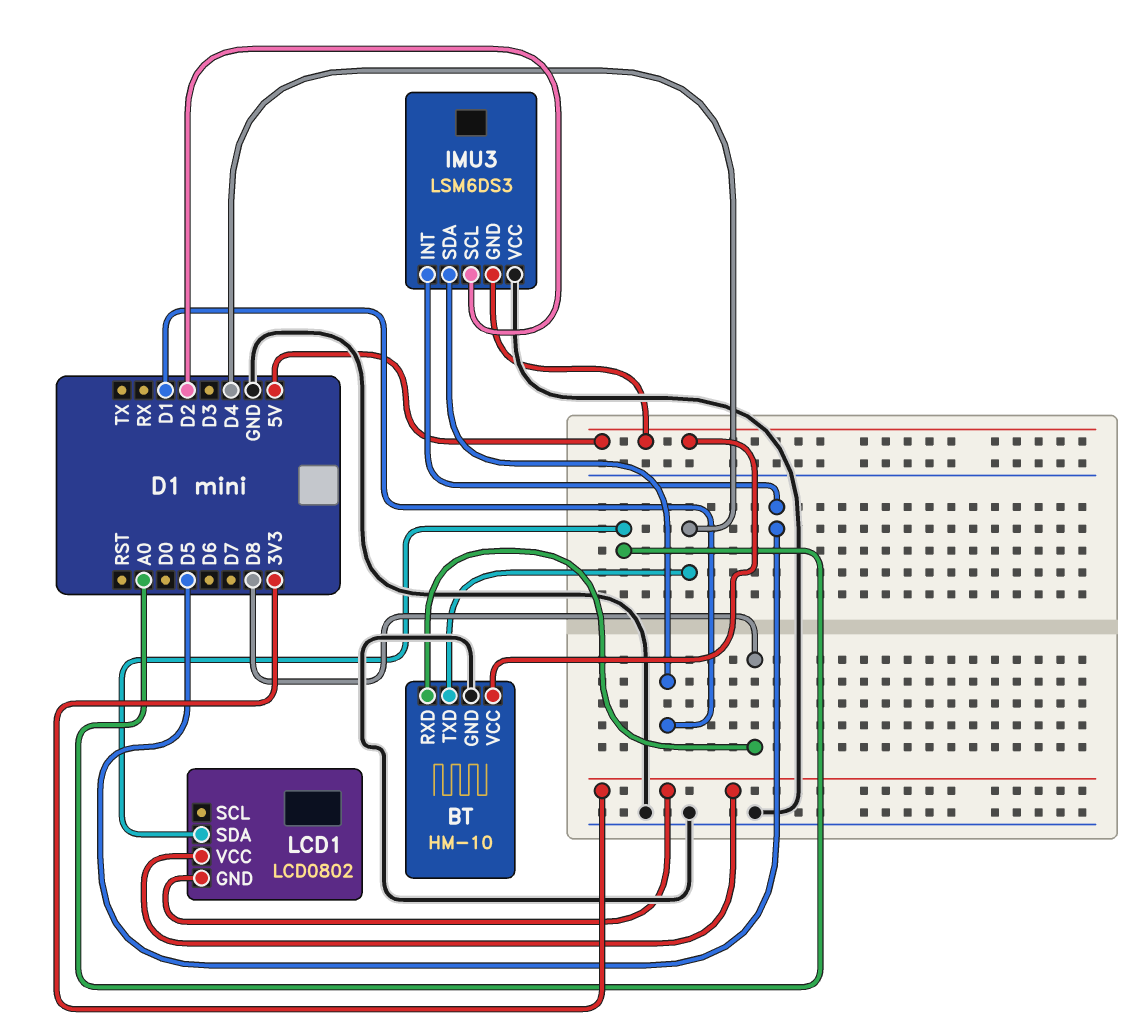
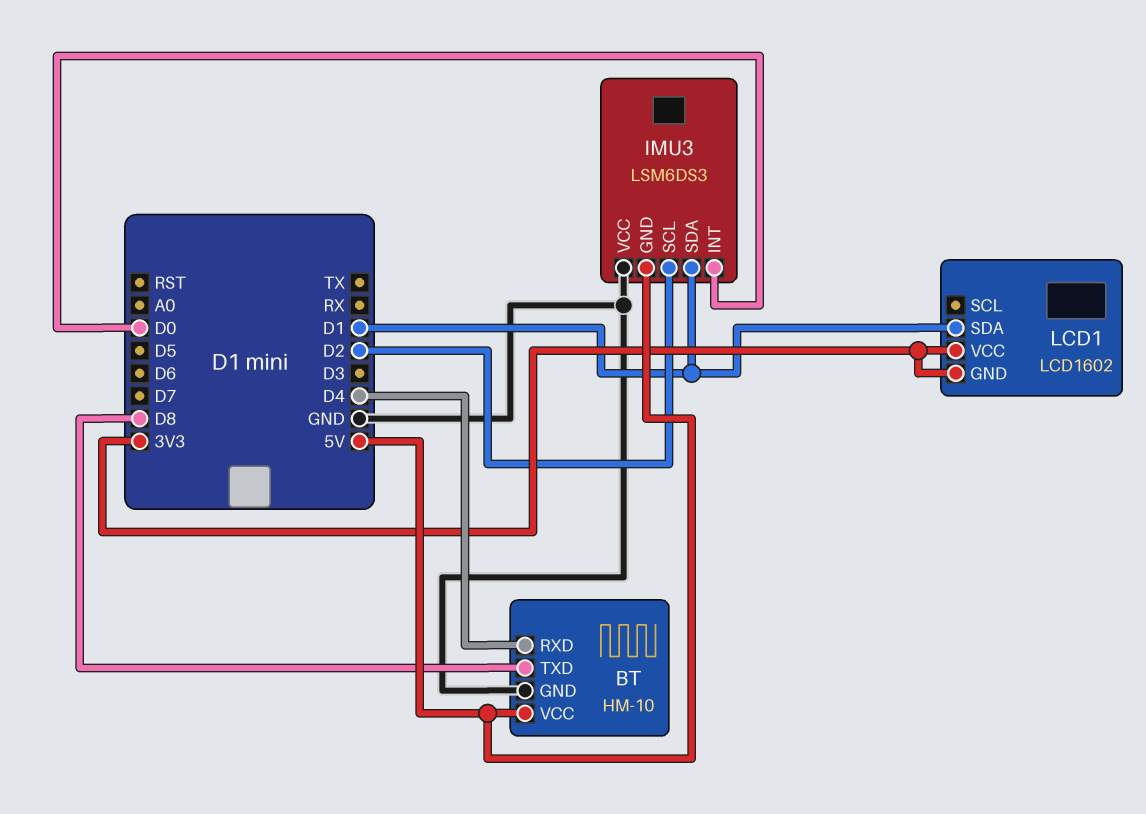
BT pin RXD: D8 -> D4
BT pin TXD: D4 -> D8
IMU3 pin INT: D5 -> D0
LCD1: LCD0802 -> LCD1602
LCD1 pin SDA: A0 -> D1

